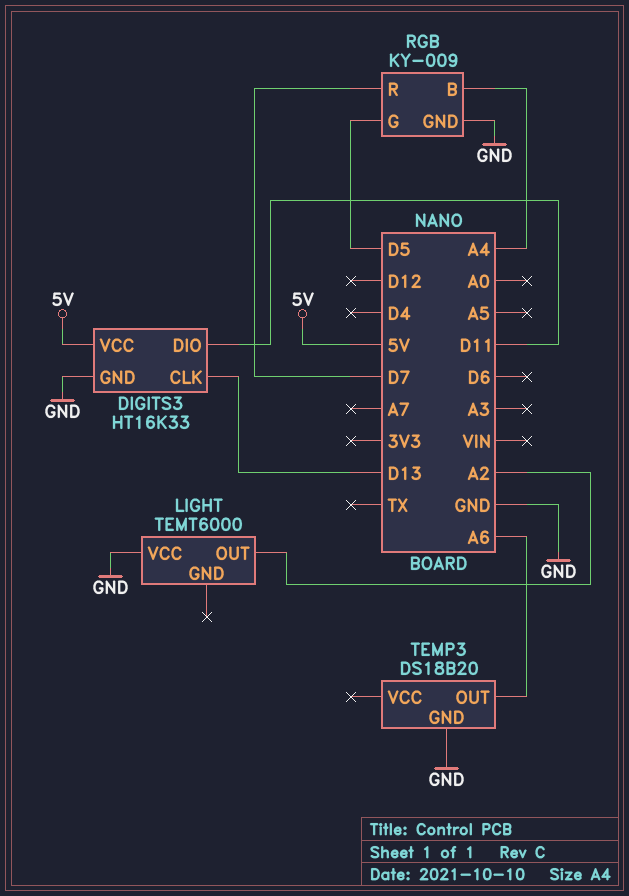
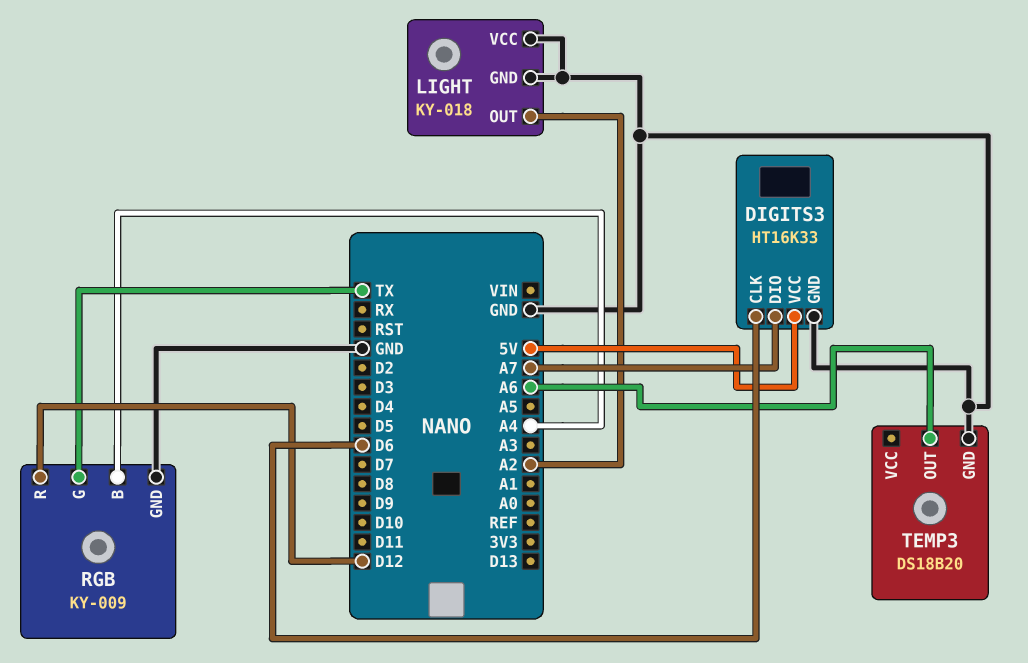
DIGITS3 pin CLK: D13 -> D6
DIGITS3 pin DIO: D11 -> A7
LIGHT: TEMT6000 -> KY-018
LIGHT pin GND: none -> GND
RGB pin G: D5 -> TX
RGB pin R: D7 -> D12

